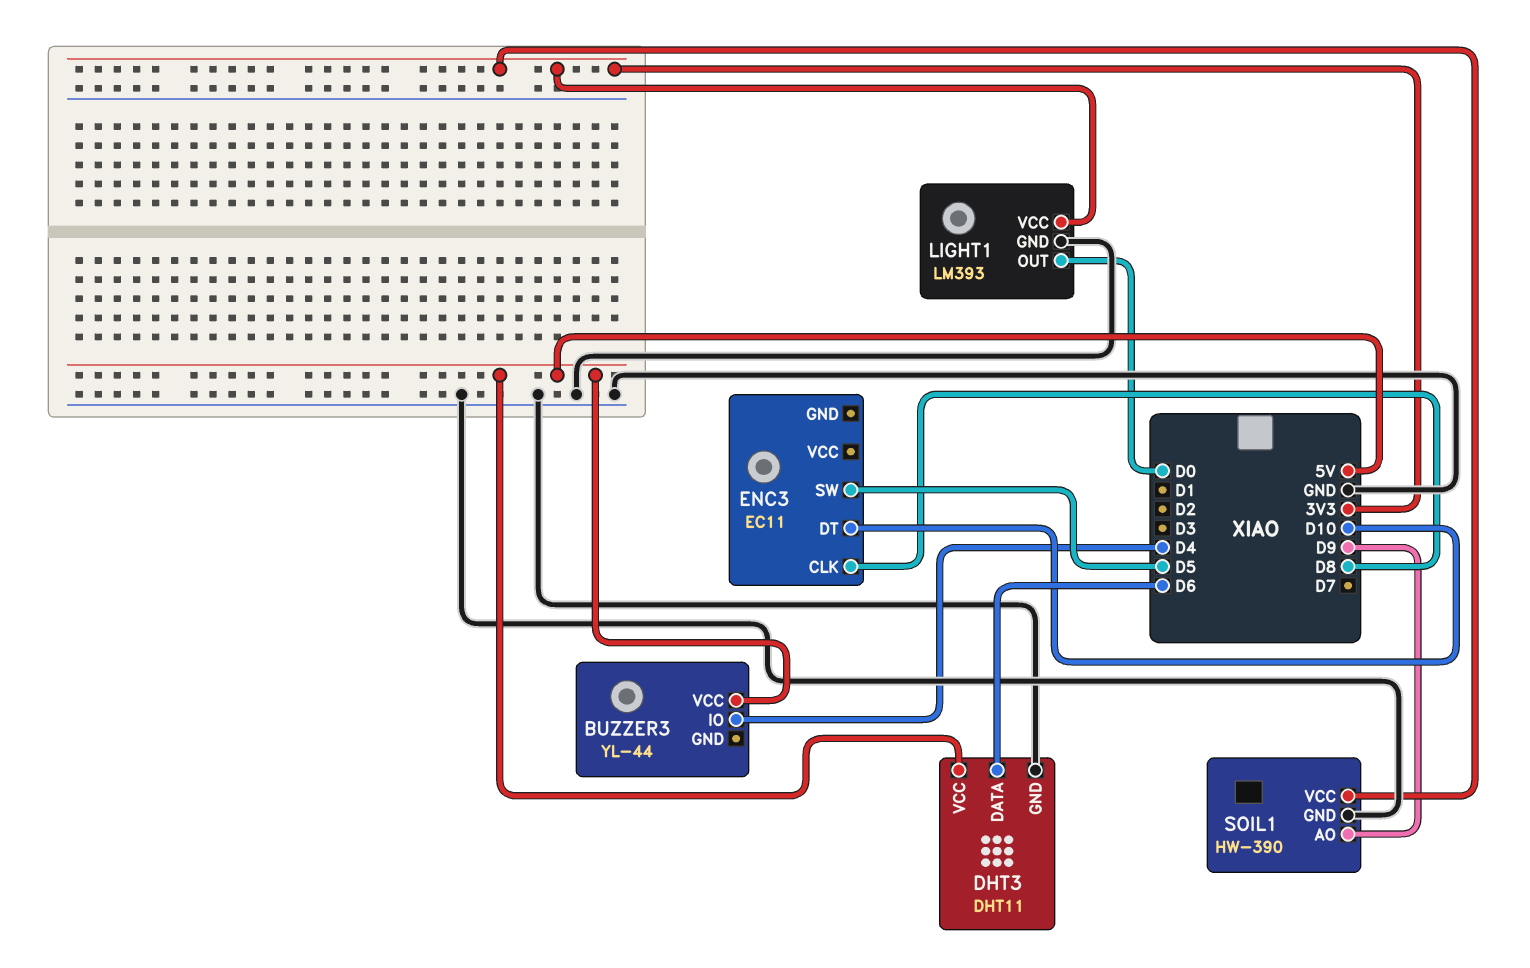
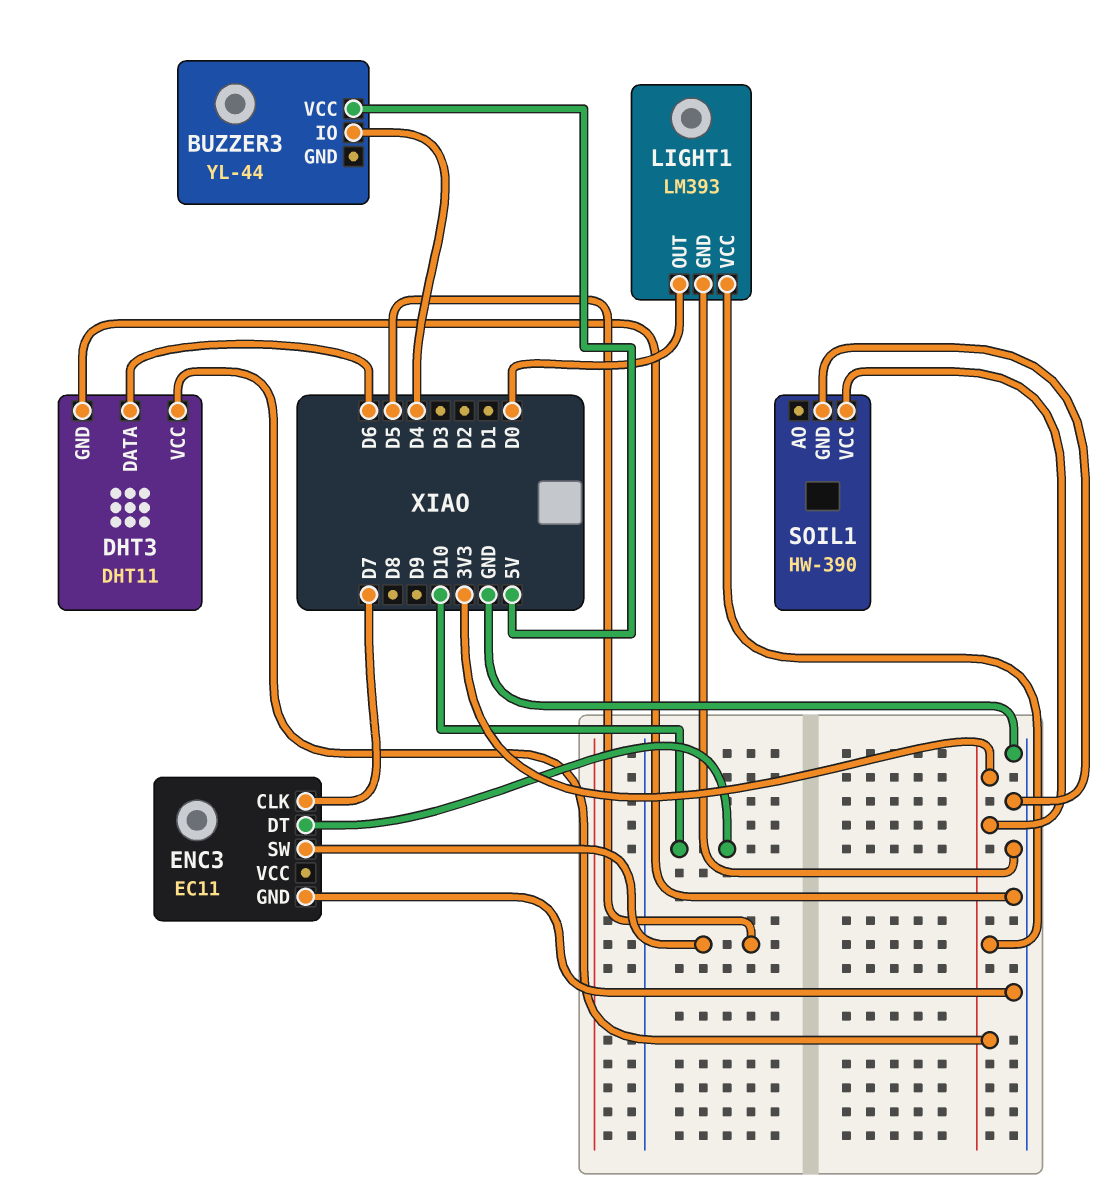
DHT3 pin VCC: 5V -> 3V3
ENC3 pin CLK: D8 -> D7
ENC3 pin GND: none -> GND
SOIL1 pin AO: D9 -> none

